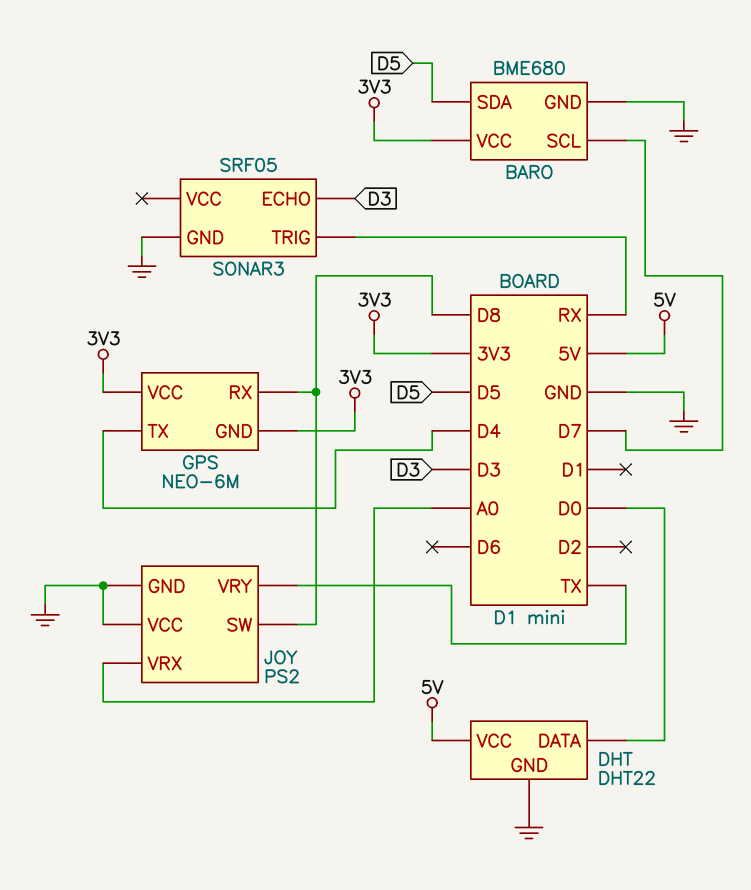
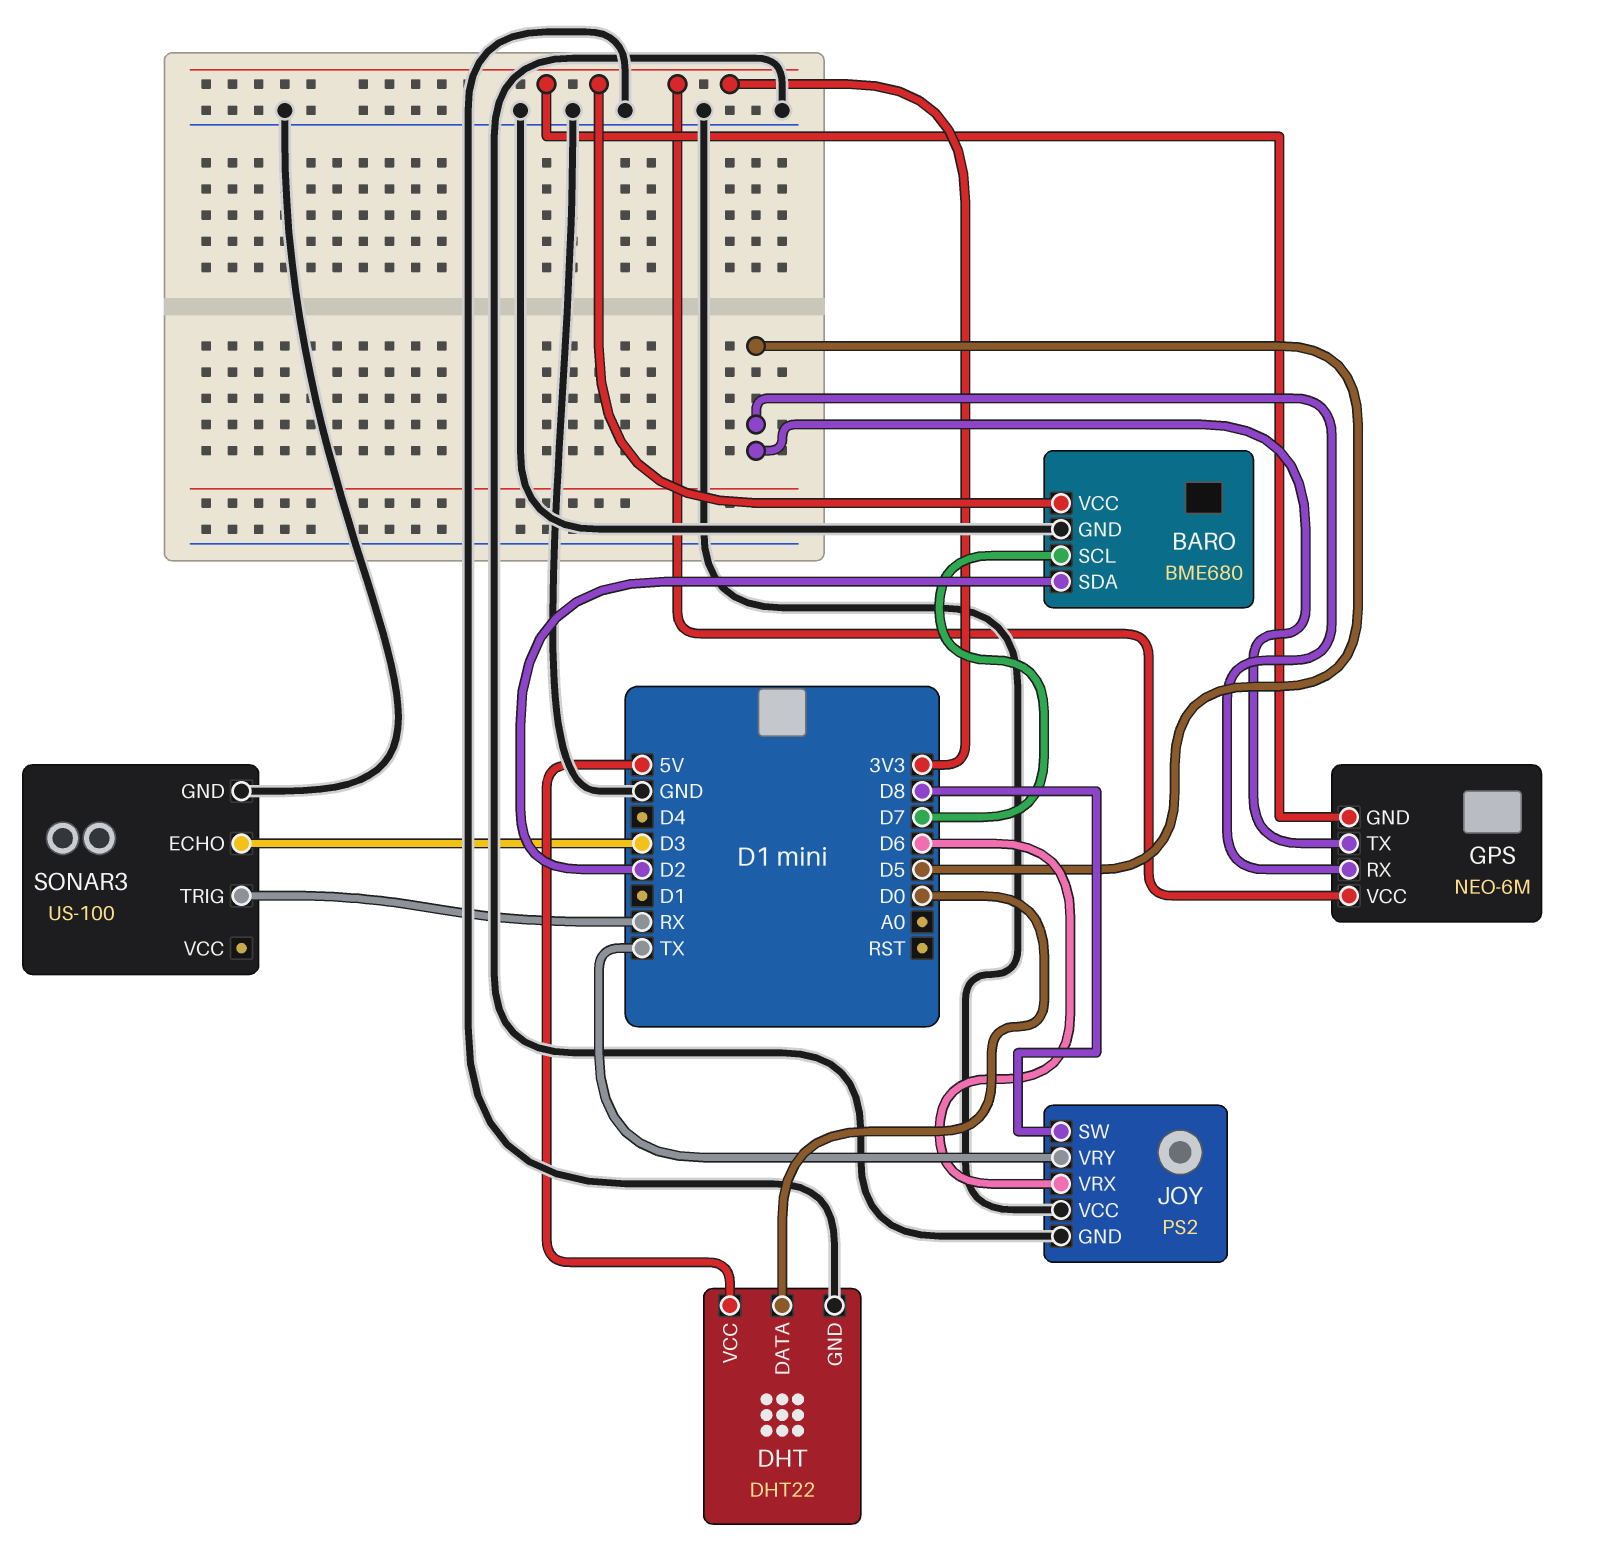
BARO pin SDA: D5 -> D2
GPS pin RX: D8 -> D5
GPS pin TX: D4 -> D5
JOY pin VRX: A0 -> D6
SONAR3: SRF05 -> US-100

